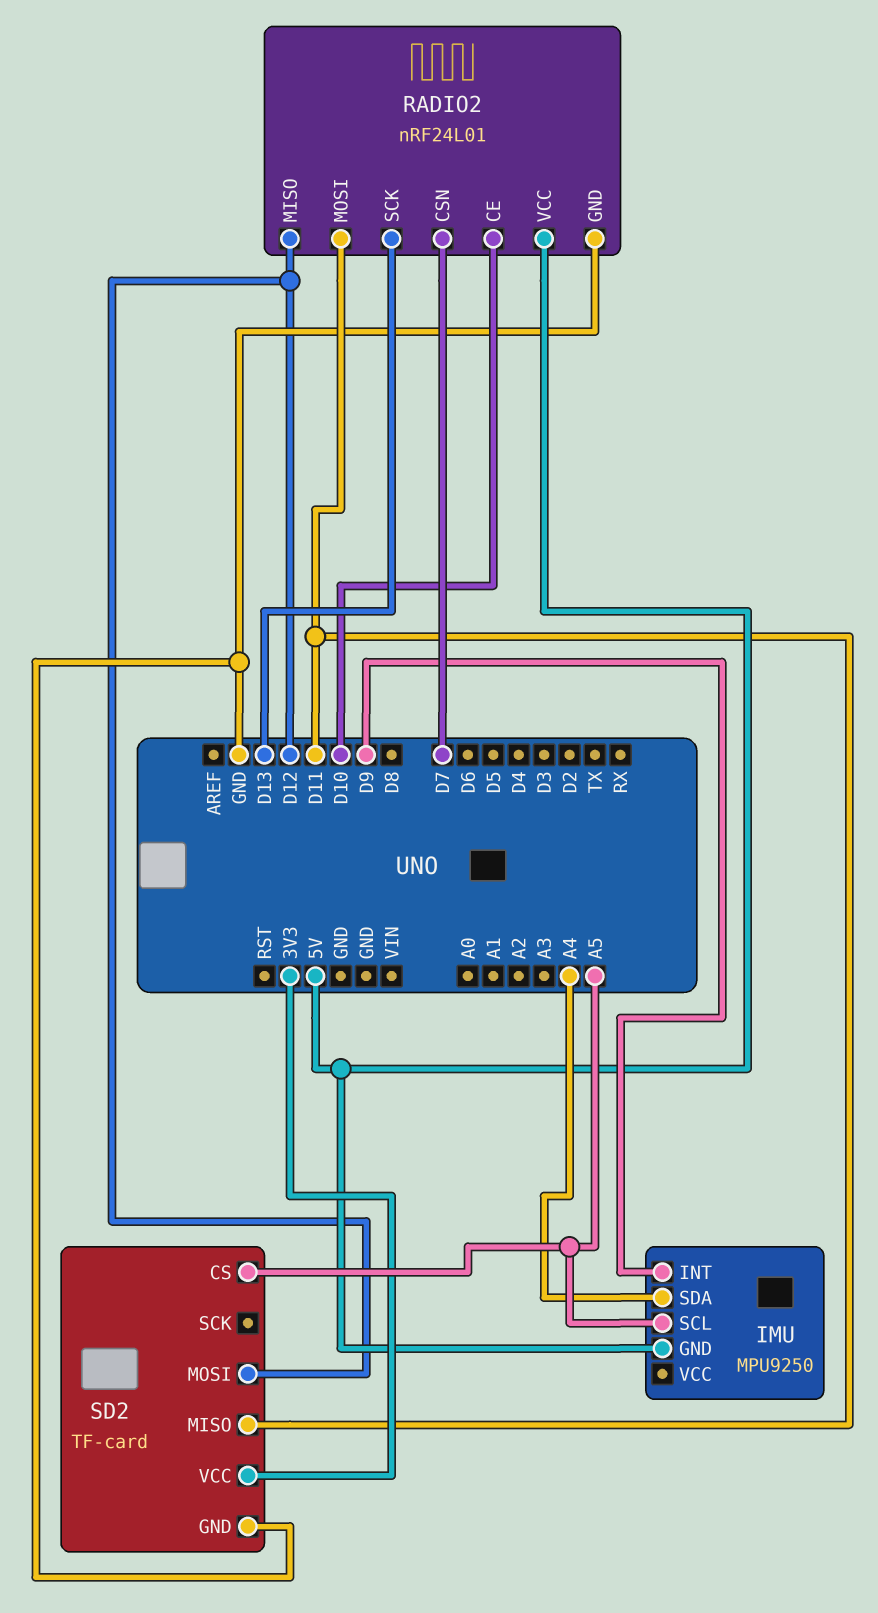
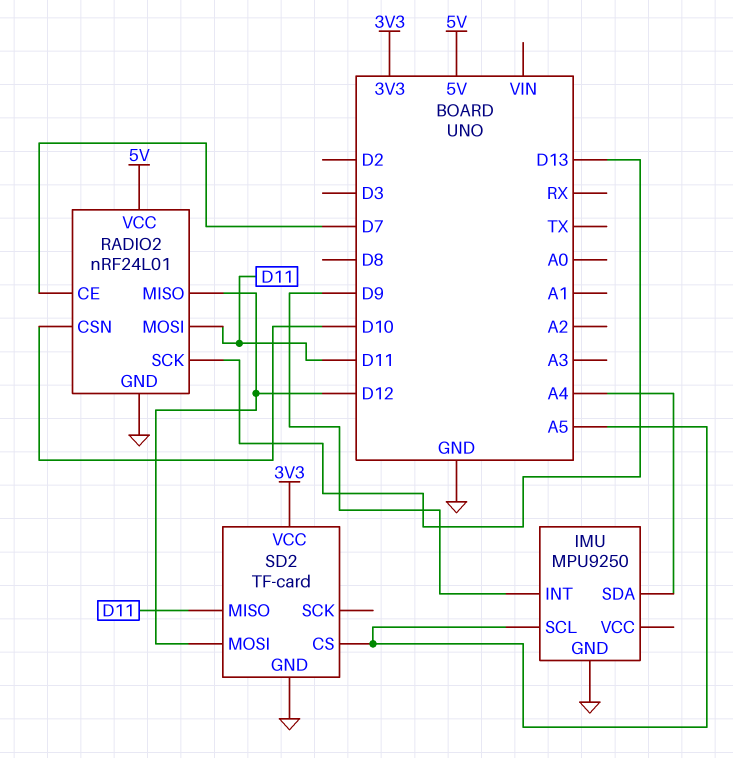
IMU pin GND: 5V -> GND
RADIO2 pin CE: D10 -> D7
RADIO2 pin CSN: D7 -> D10

